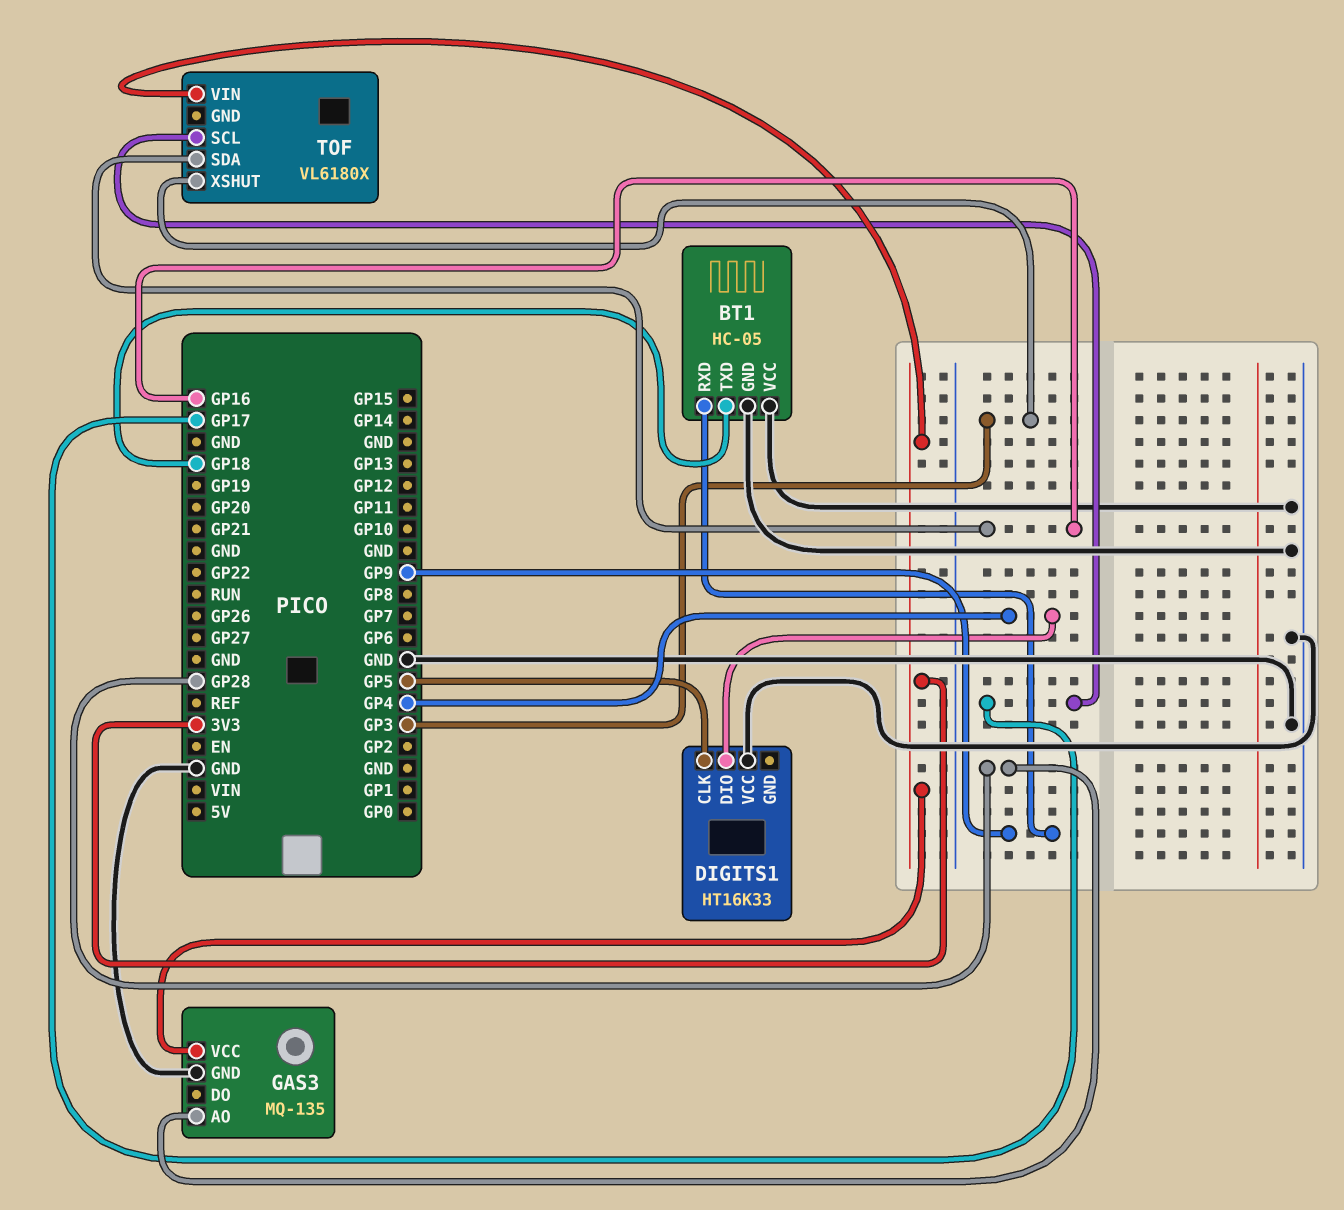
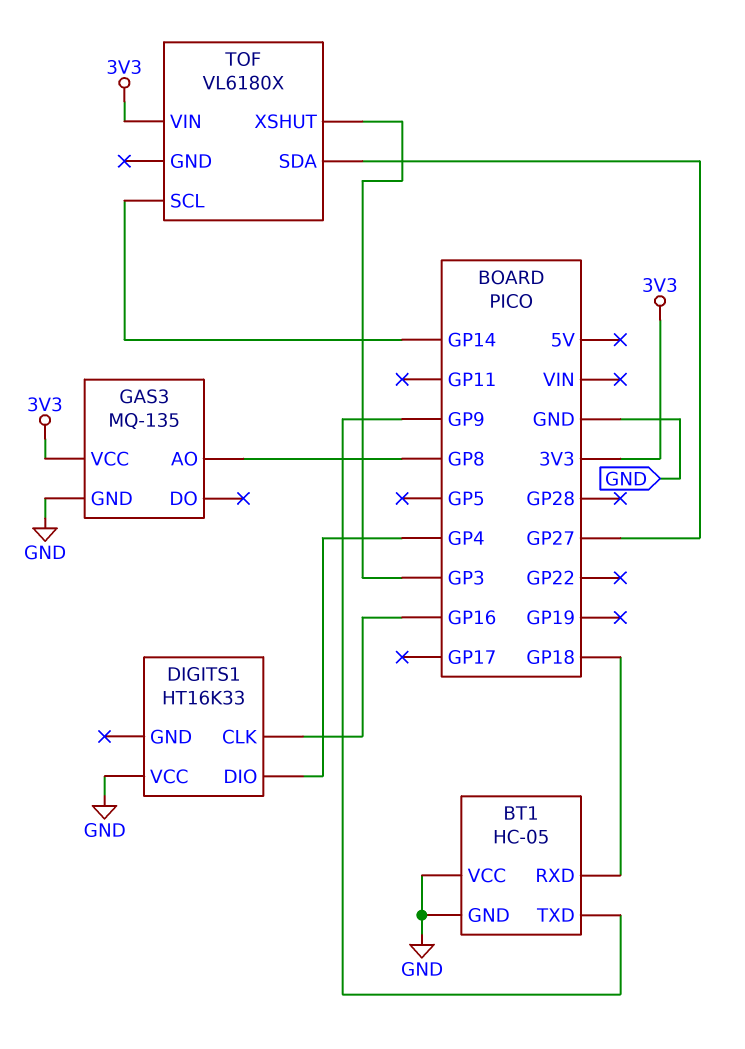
BT1 pin RXD: GP9 -> GP18
BT1 pin TXD: GP18 -> GP9
DIGITS1 pin CLK: GP5 -> GP16
GAS3 pin AO: GP28 -> GP8
TOF pin SCL: GP17 -> GP14
TOF pin SDA: GP16 -> GP27

